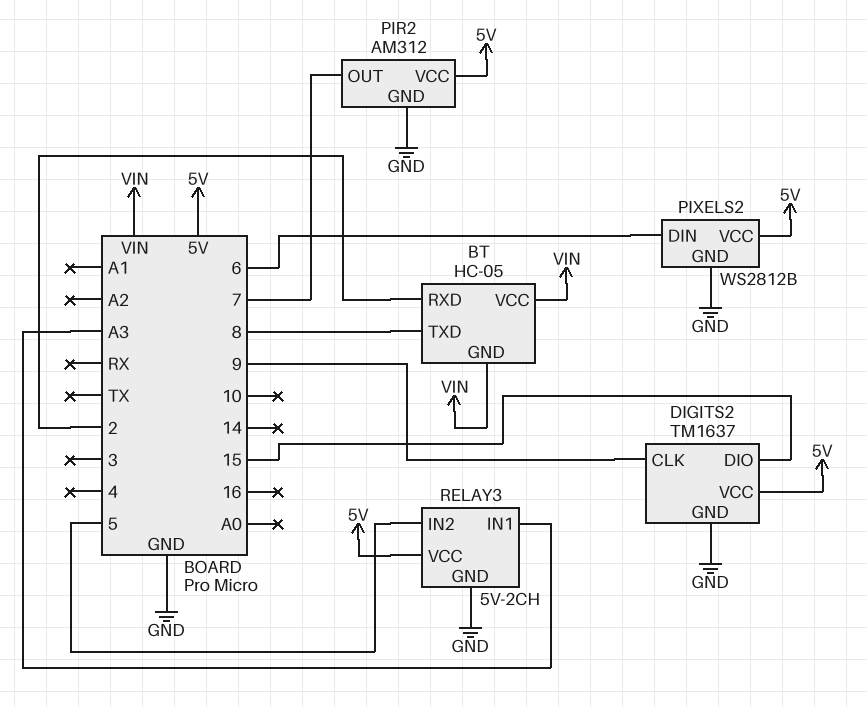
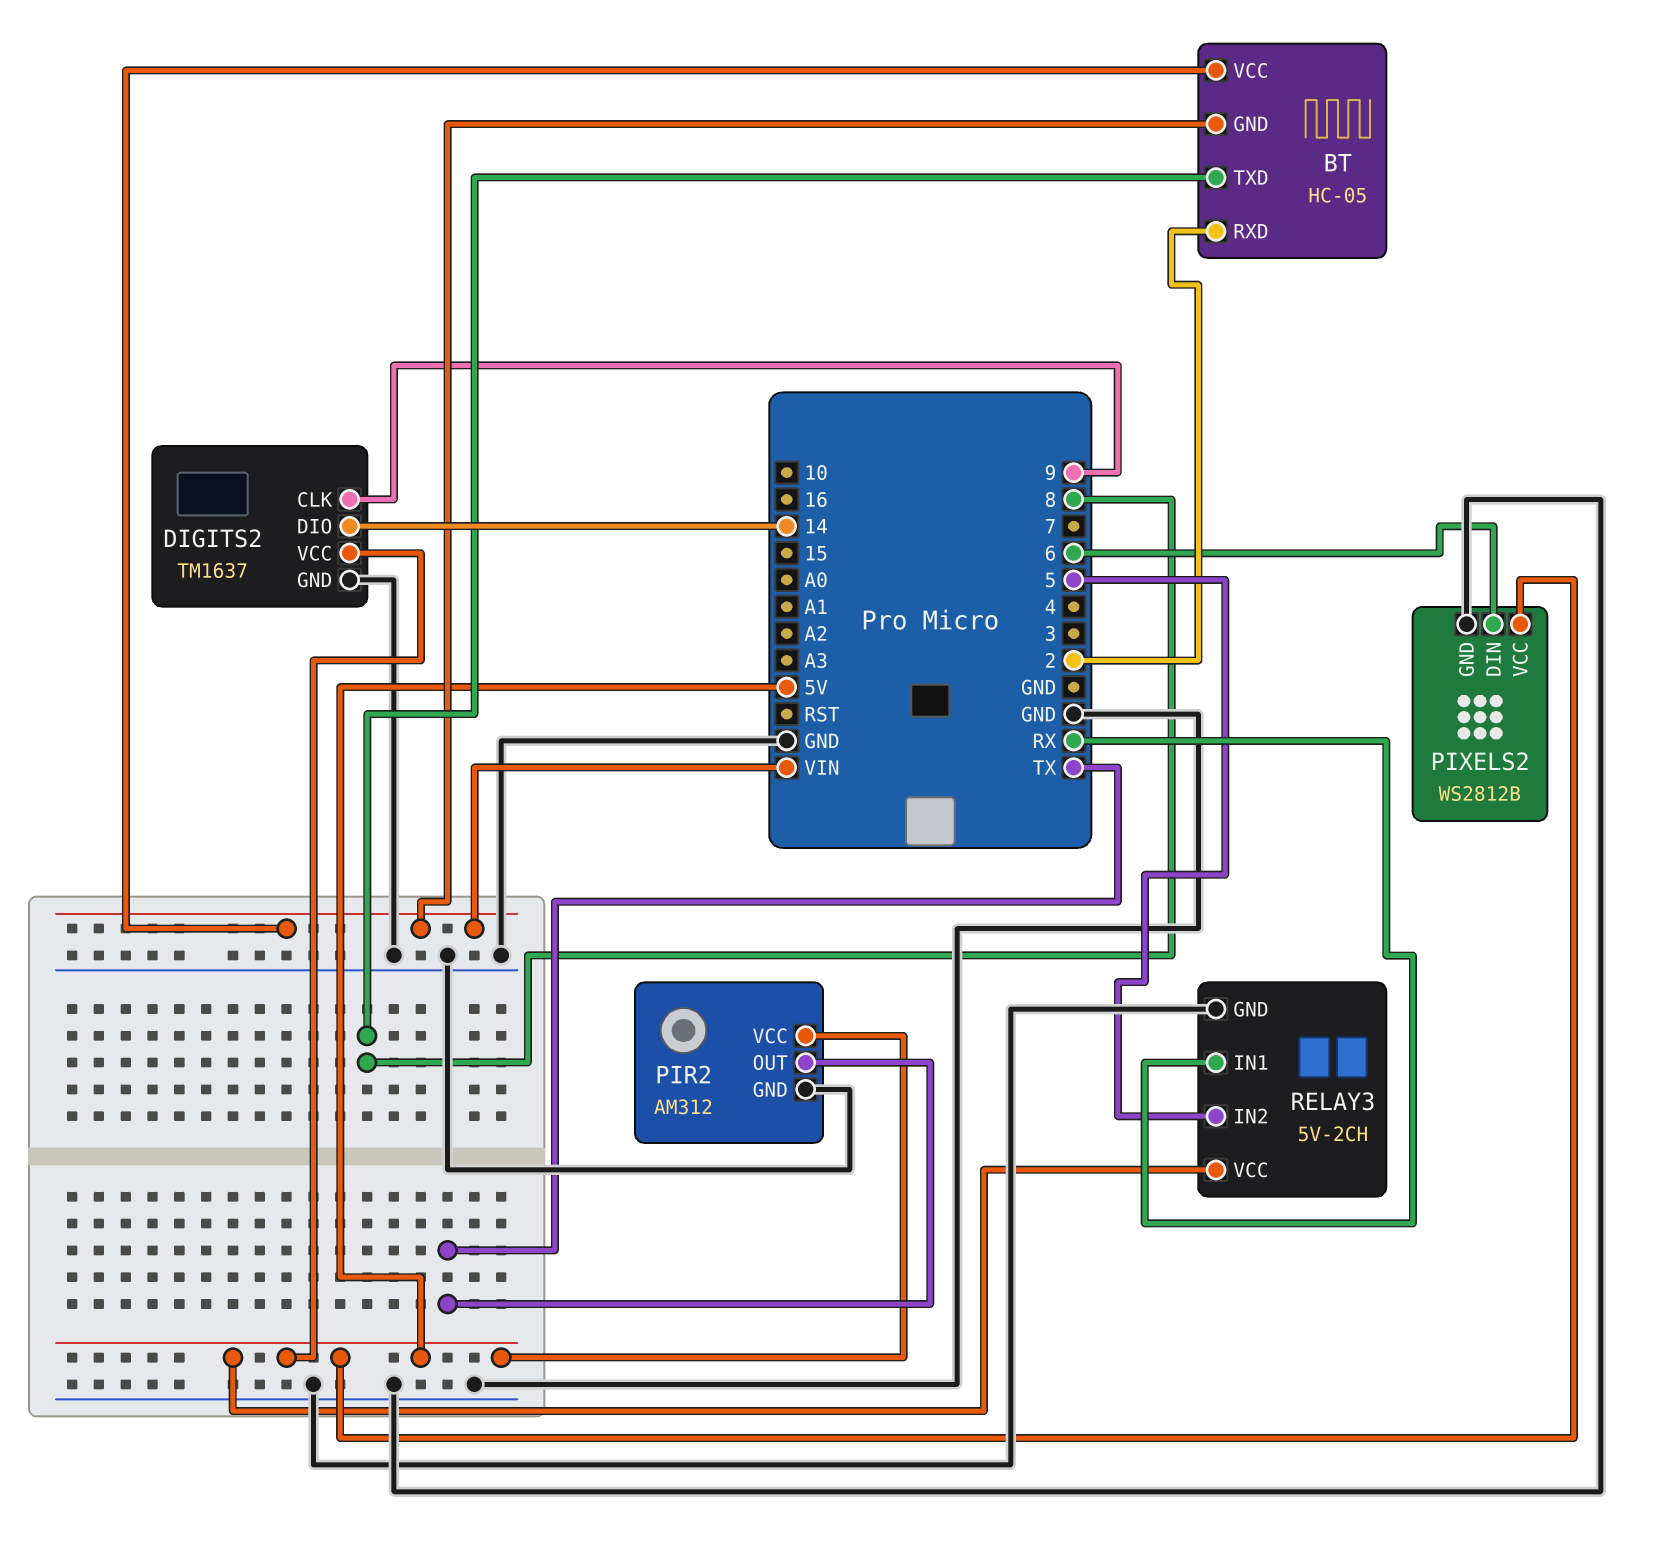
DIGITS2 pin DIO: 15 -> 14
PIR2 pin OUT: 7 -> TX
RELAY3 pin IN1: A3 -> RX

